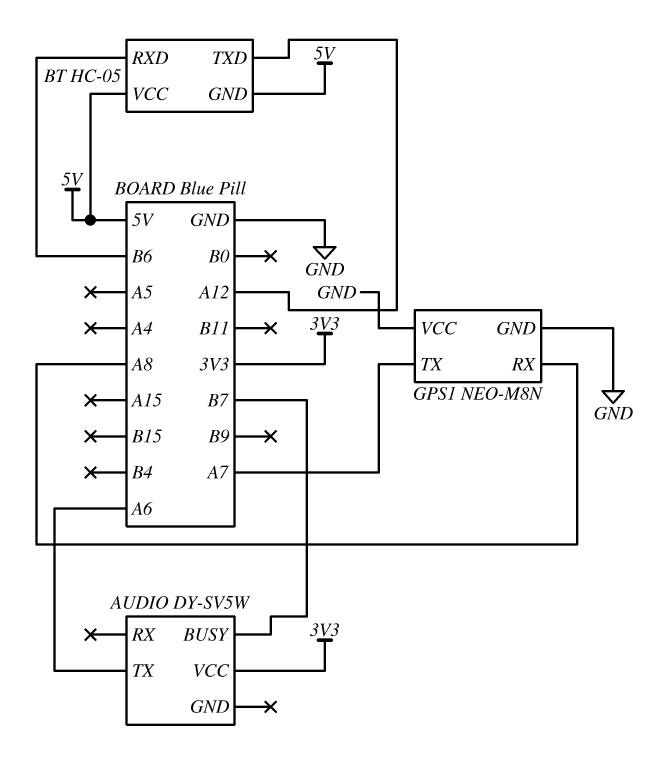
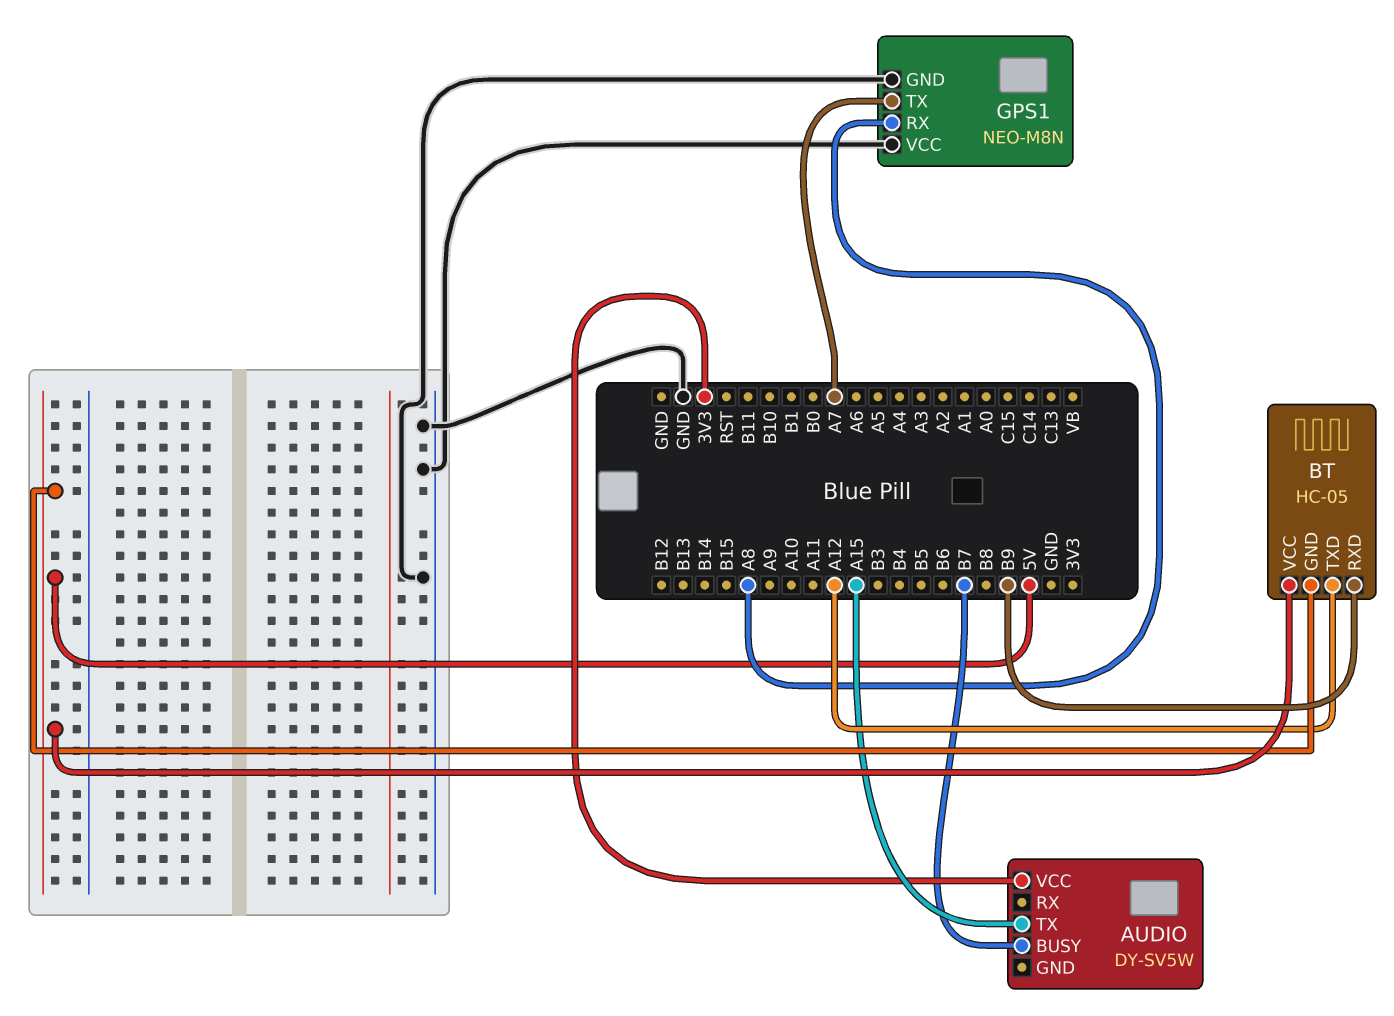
AUDIO pin TX: A6 -> A15
BT pin RXD: B6 -> B9

